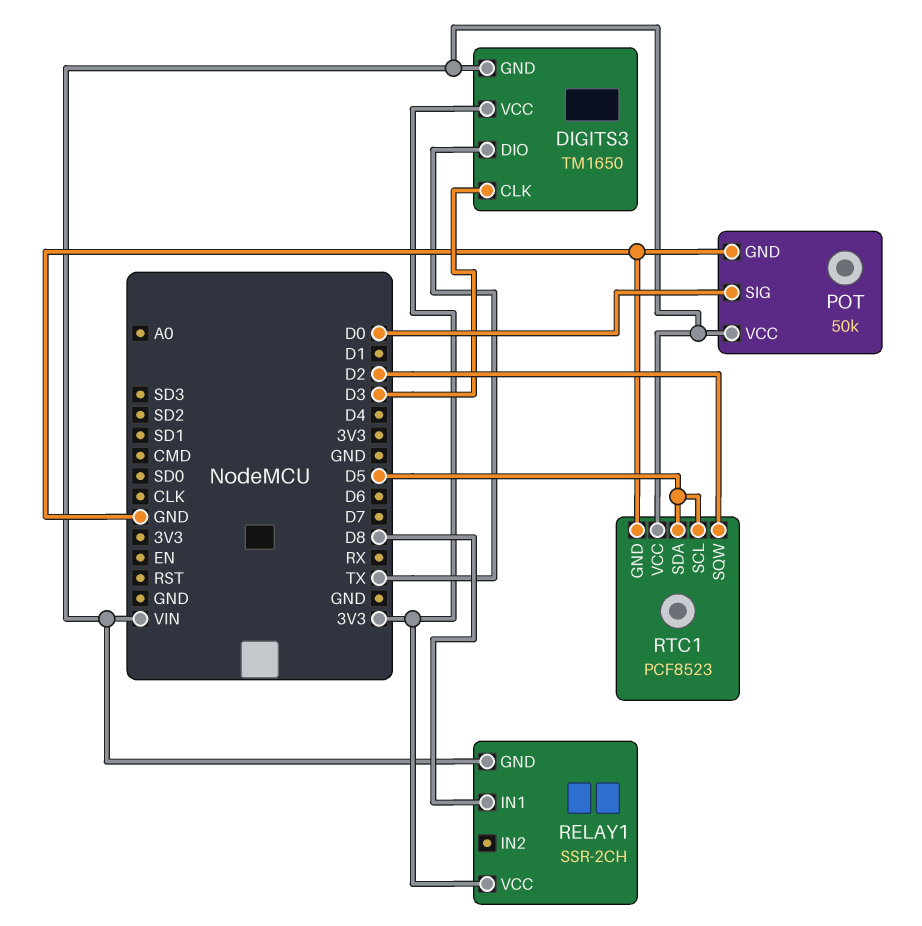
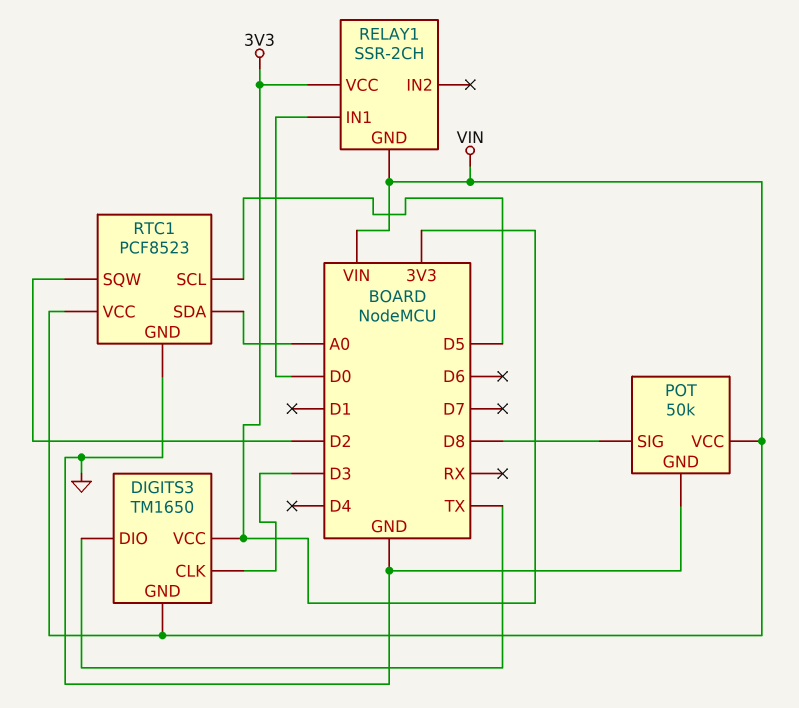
POT pin SIG: D0 -> D8
RELAY1 pin IN1: D8 -> D0
RTC1 pin SDA: D5 -> A0

